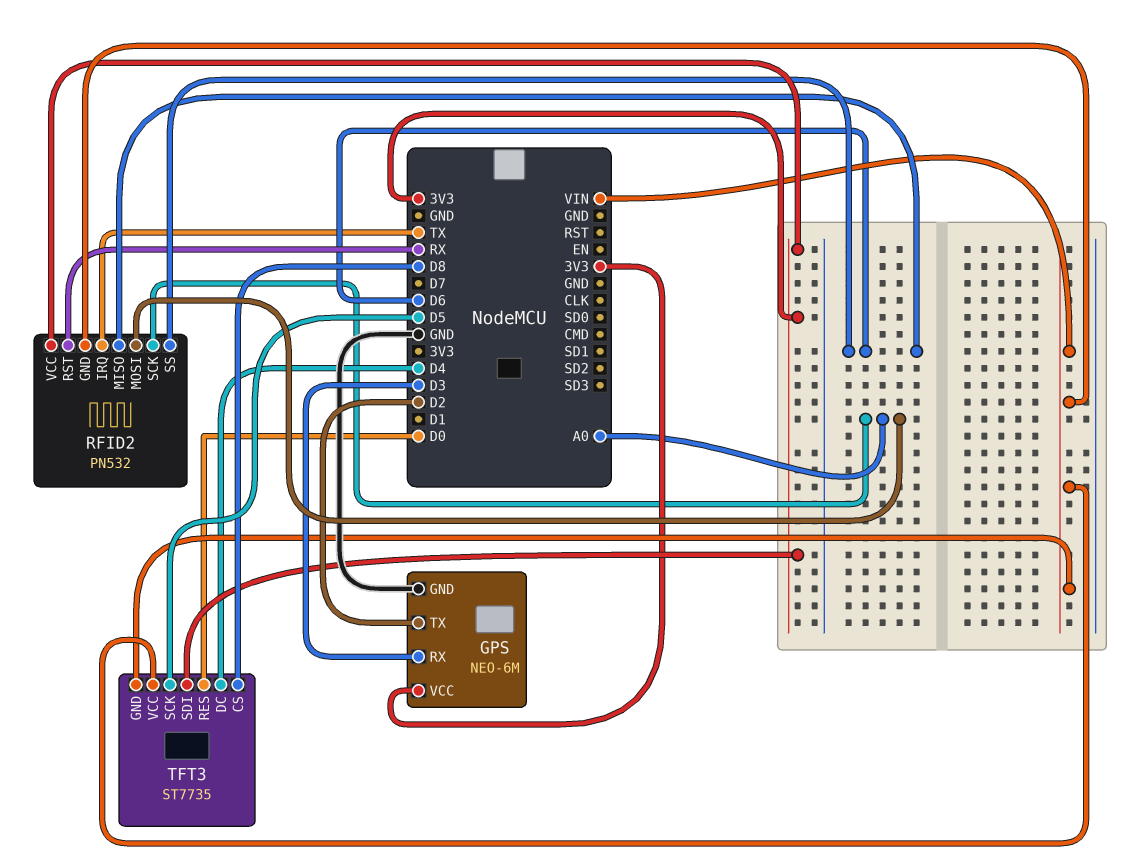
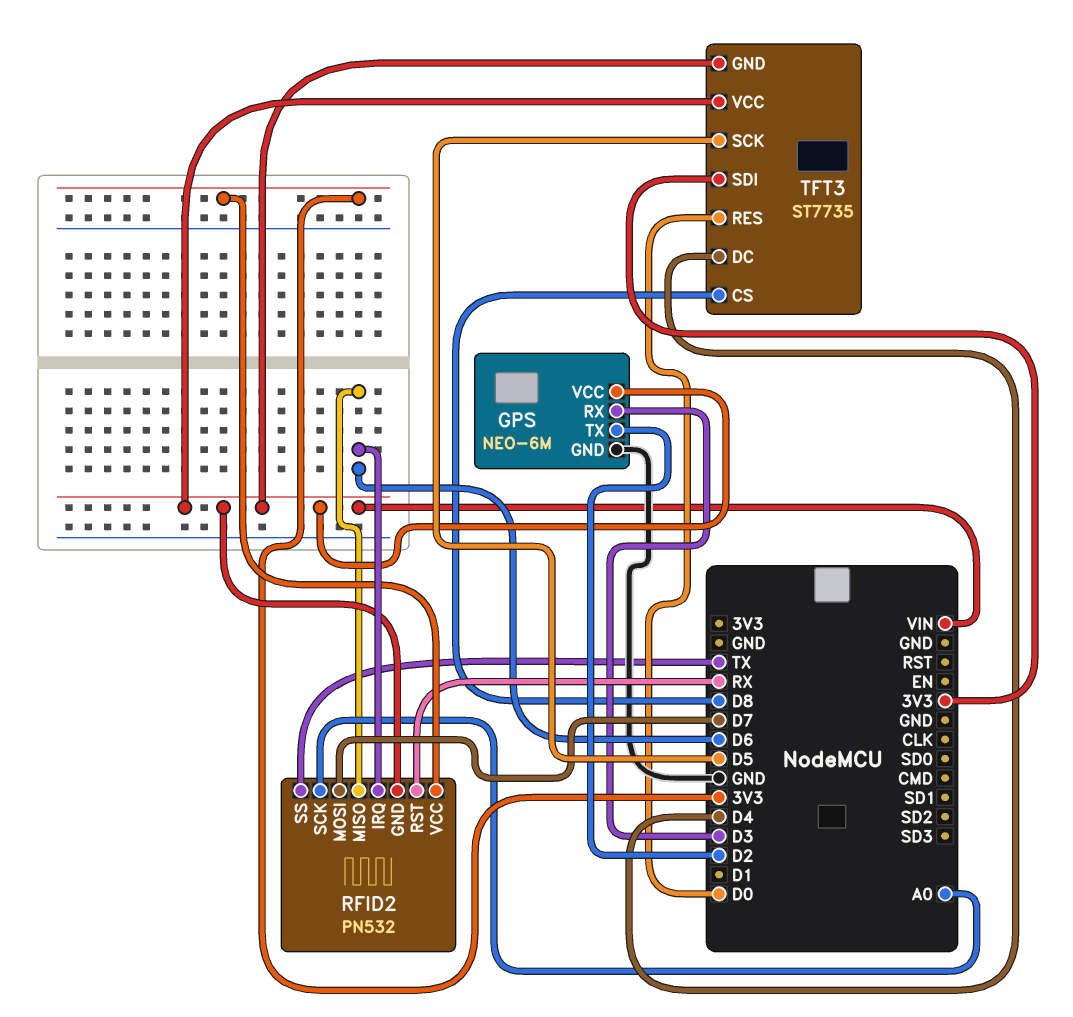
GPS pin VCC: 3V3 -> VIN
RFID2 pin IRQ: TX -> D6
RFID2 pin MOSI: A0 -> D7
RFID2 pin SS: D6 -> TX

